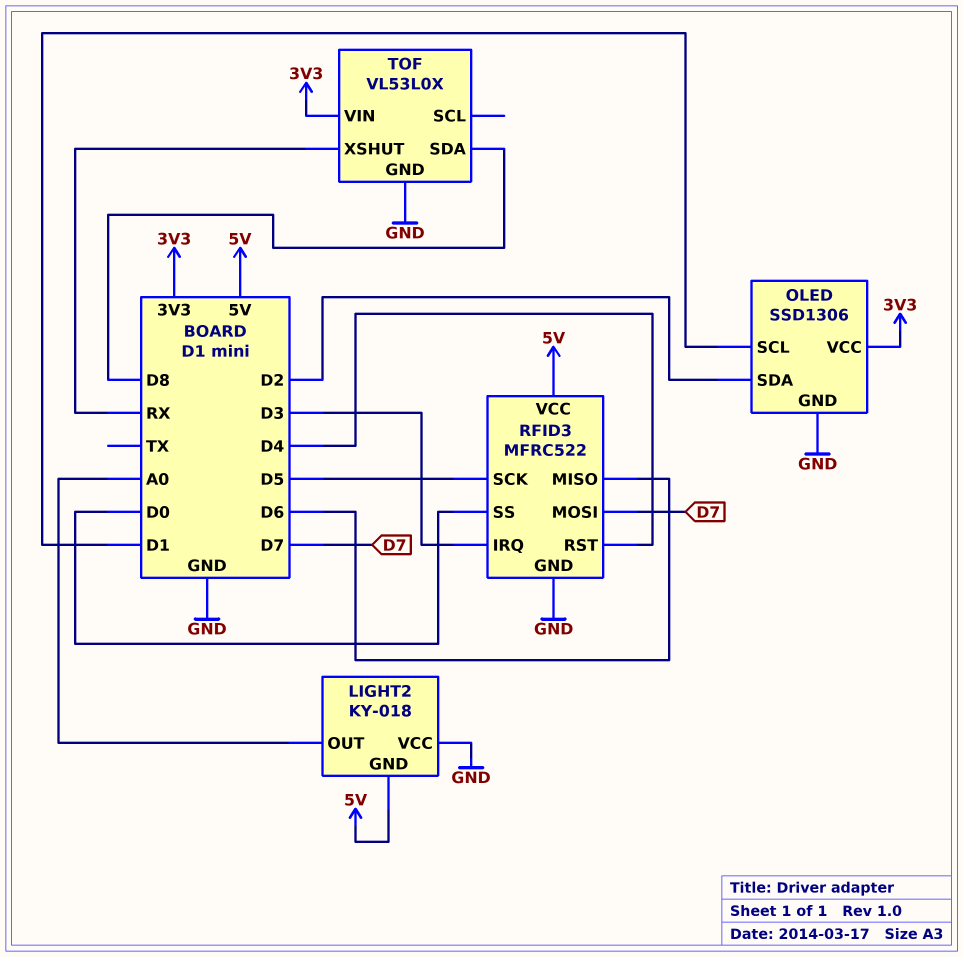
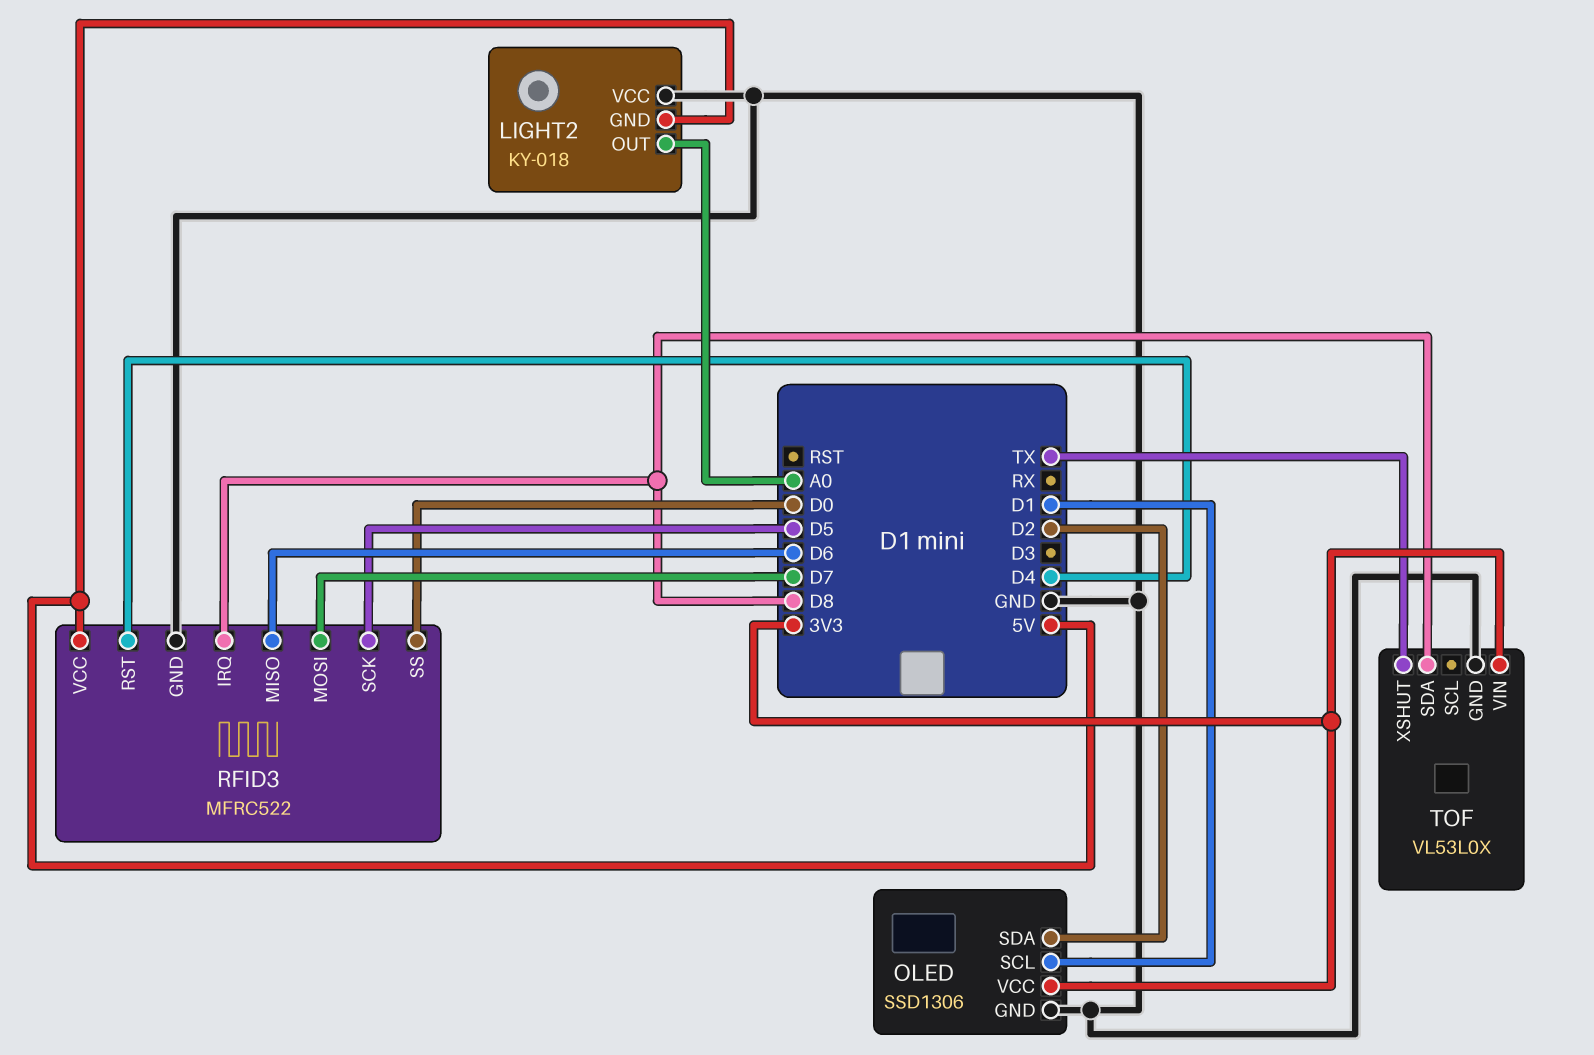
RFID3 pin IRQ: D3 -> D8
TOF pin XSHUT: RX -> TX

